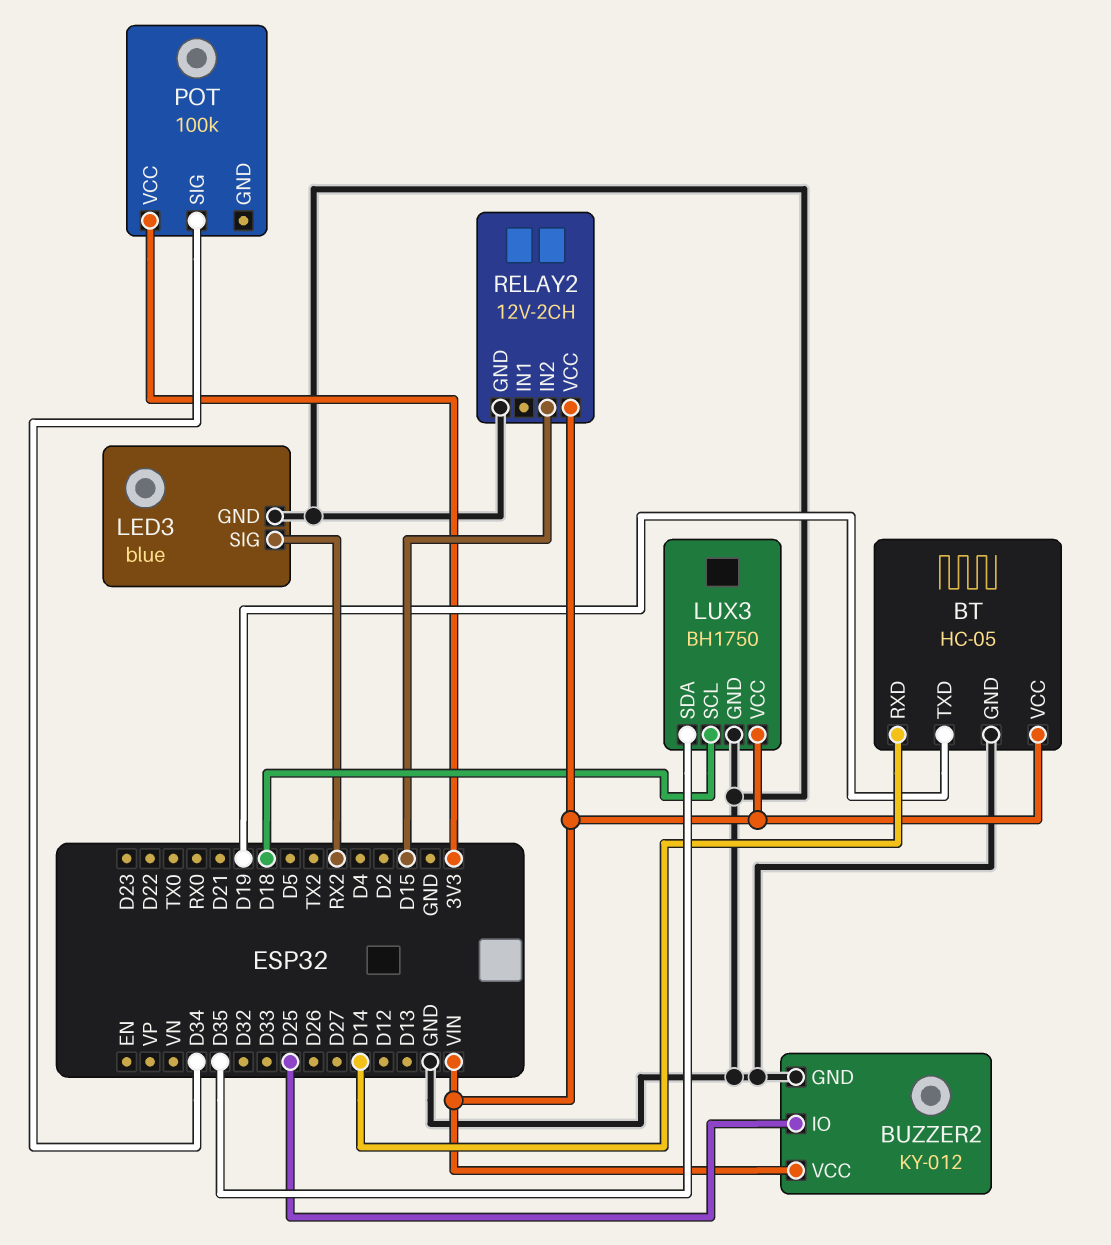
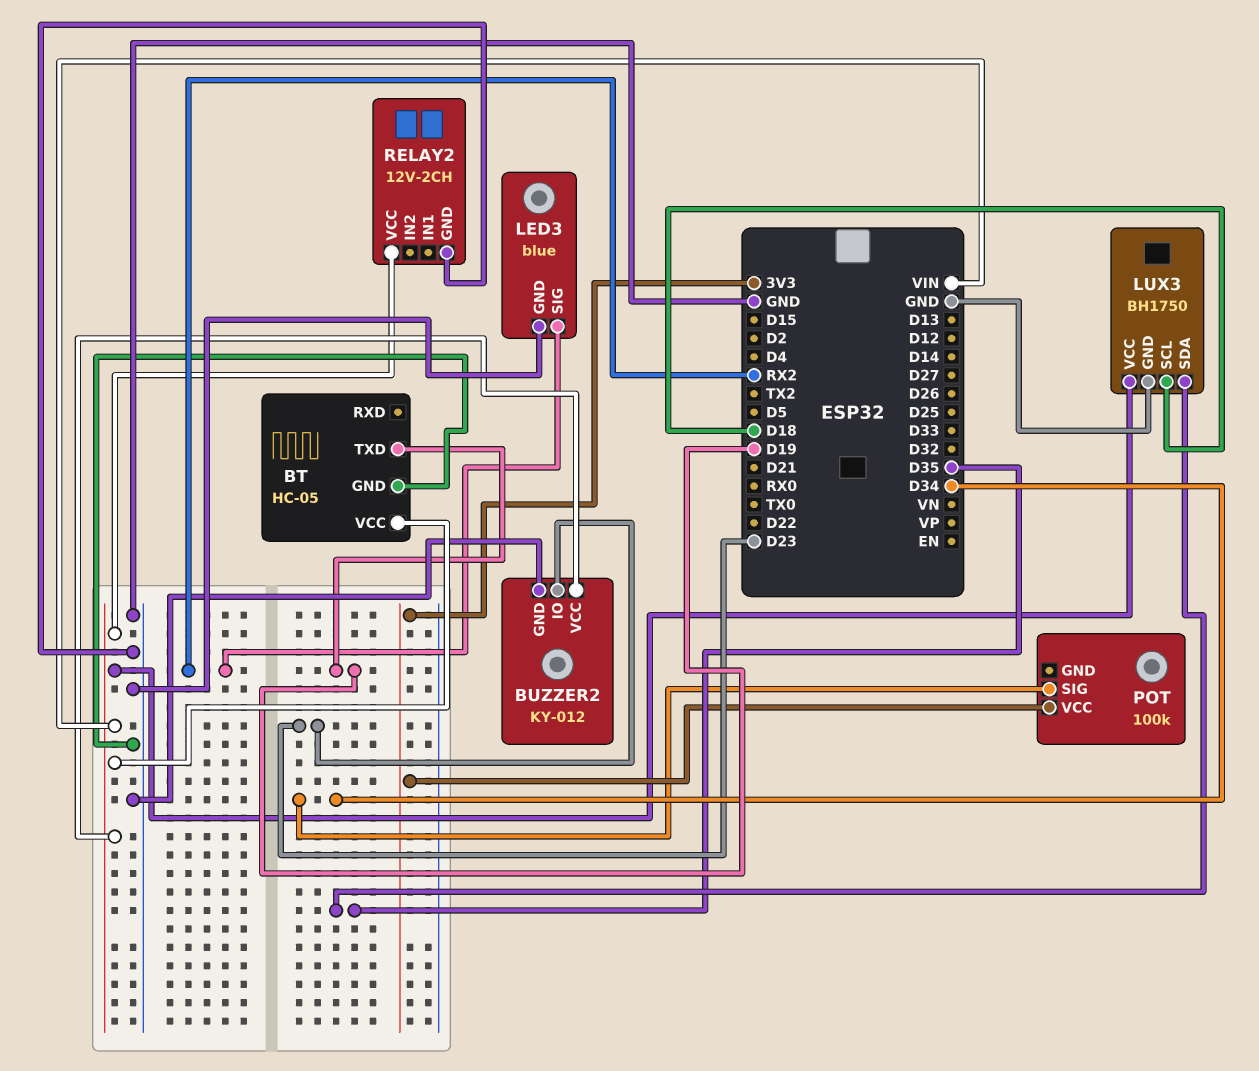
BT pin RXD: D14 -> none
BUZZER2 pin IO: D25 -> D23
RELAY2 pin IN2: D15 -> none

